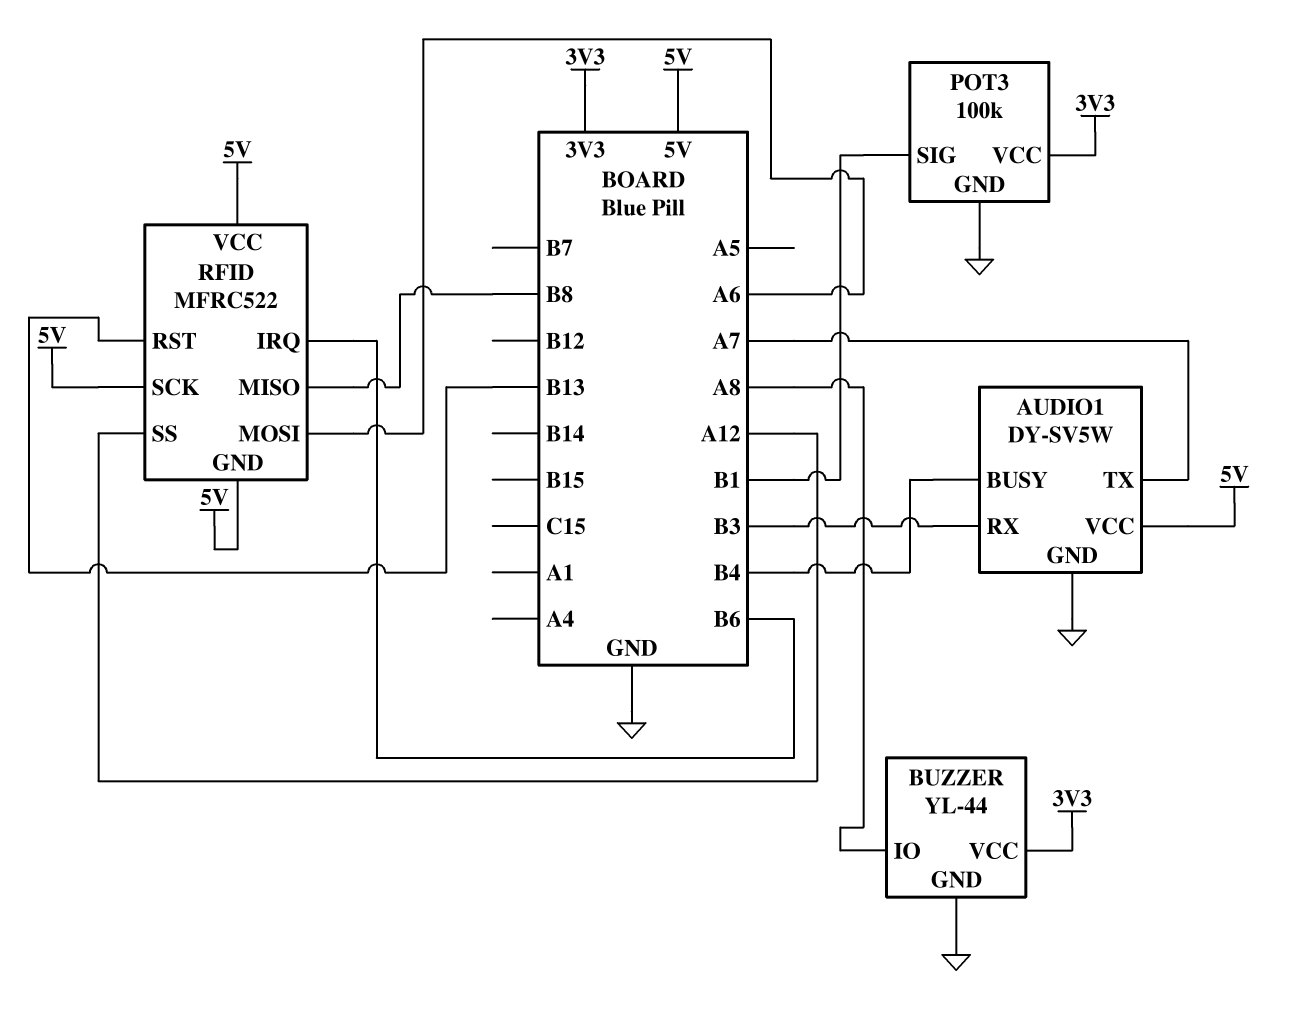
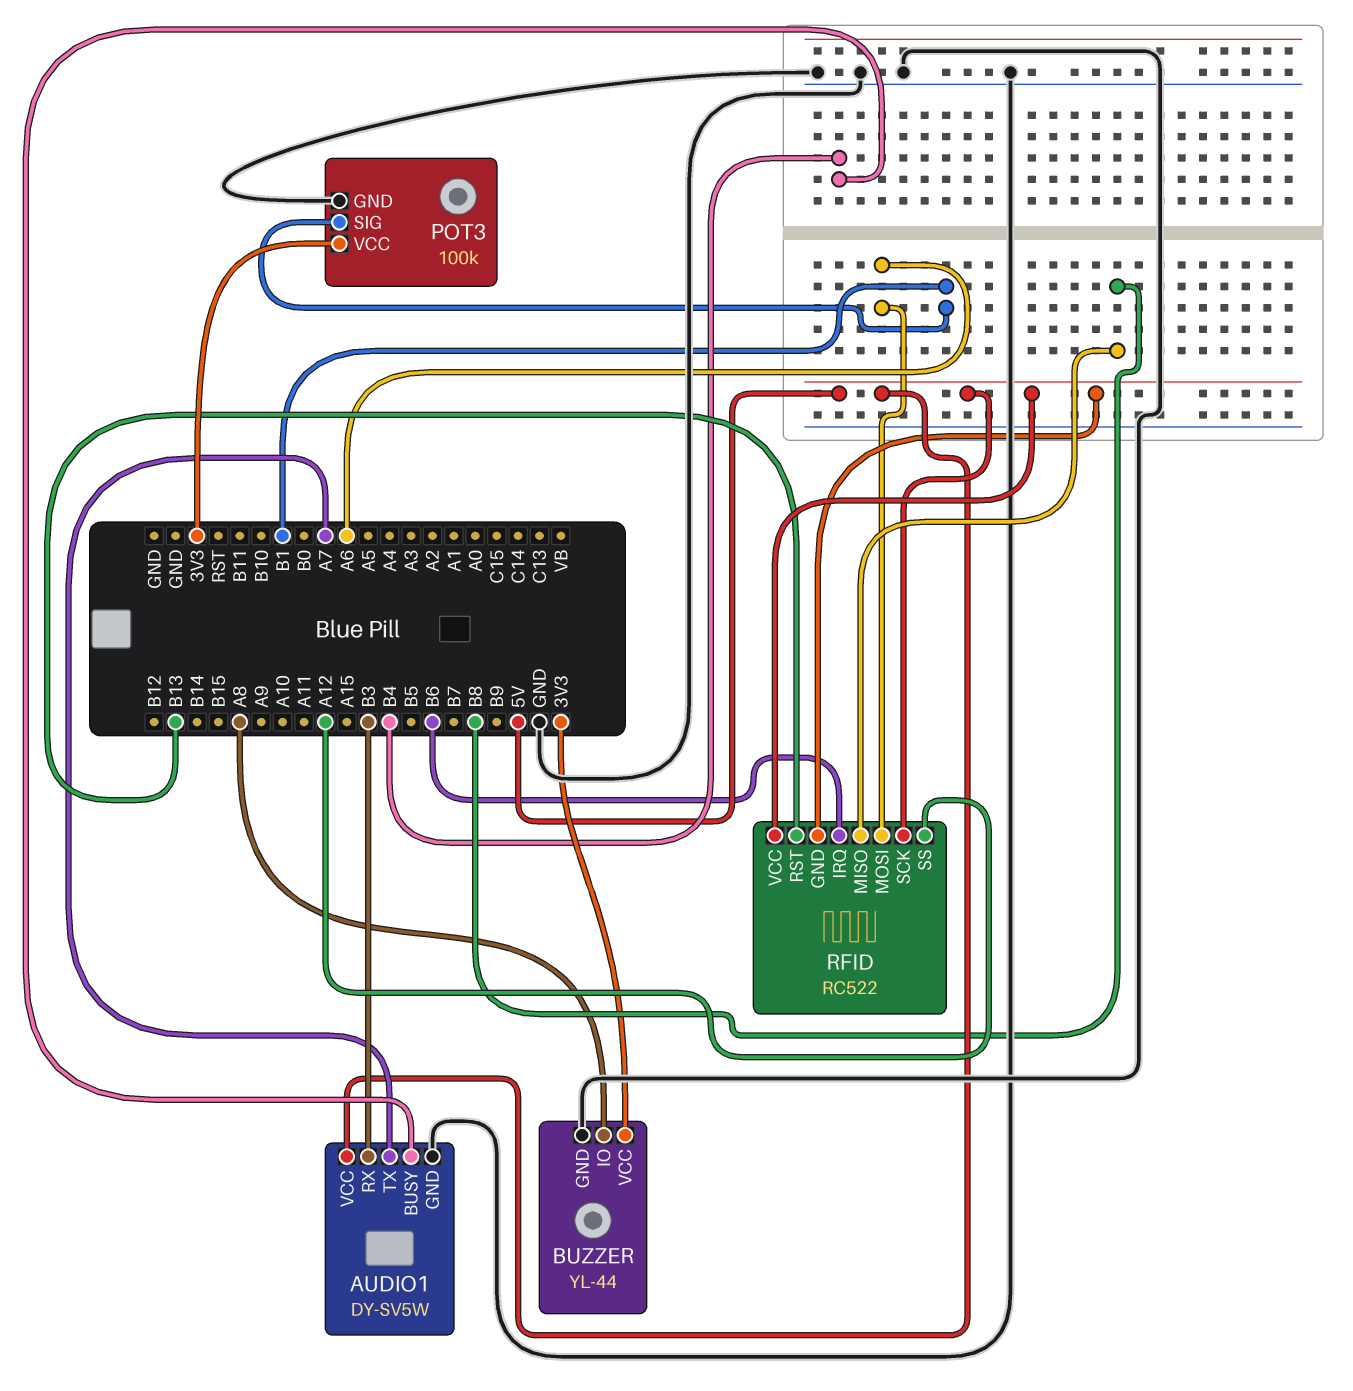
RFID: MFRC522 -> RC522

